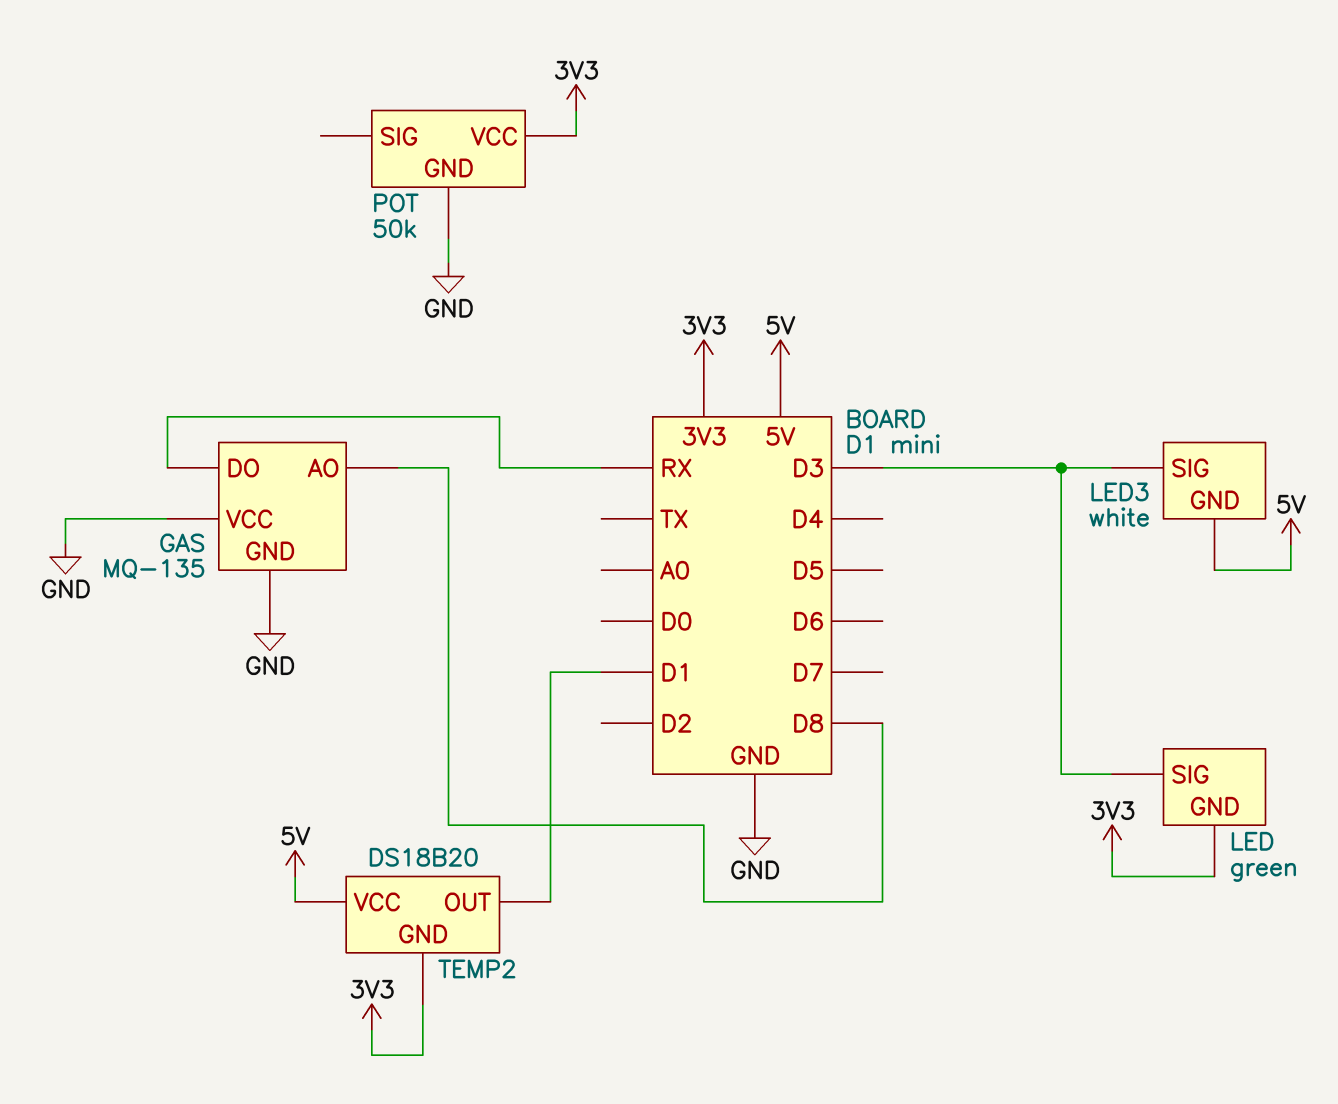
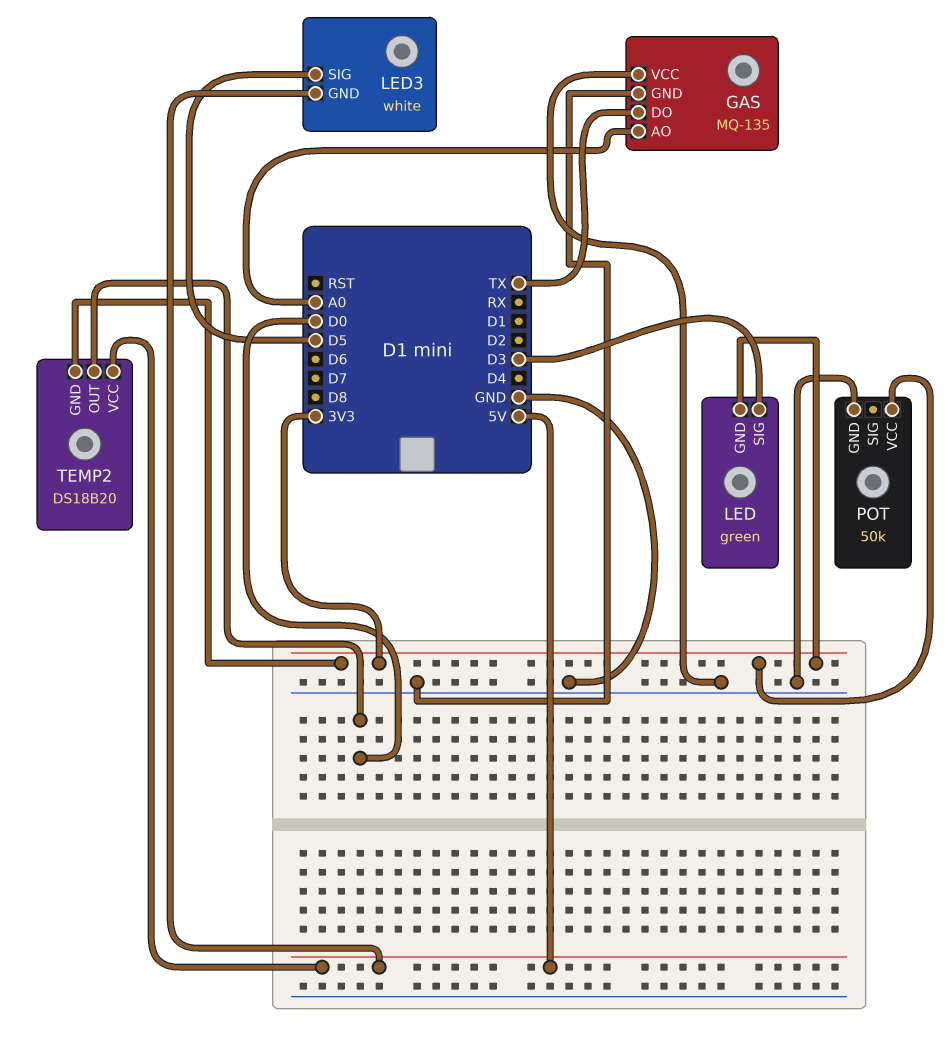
GAS pin AO: D8 -> A0
GAS pin DO: RX -> TX
LED3 pin SIG: D3 -> D5
TEMP2 pin OUT: D1 -> D0

